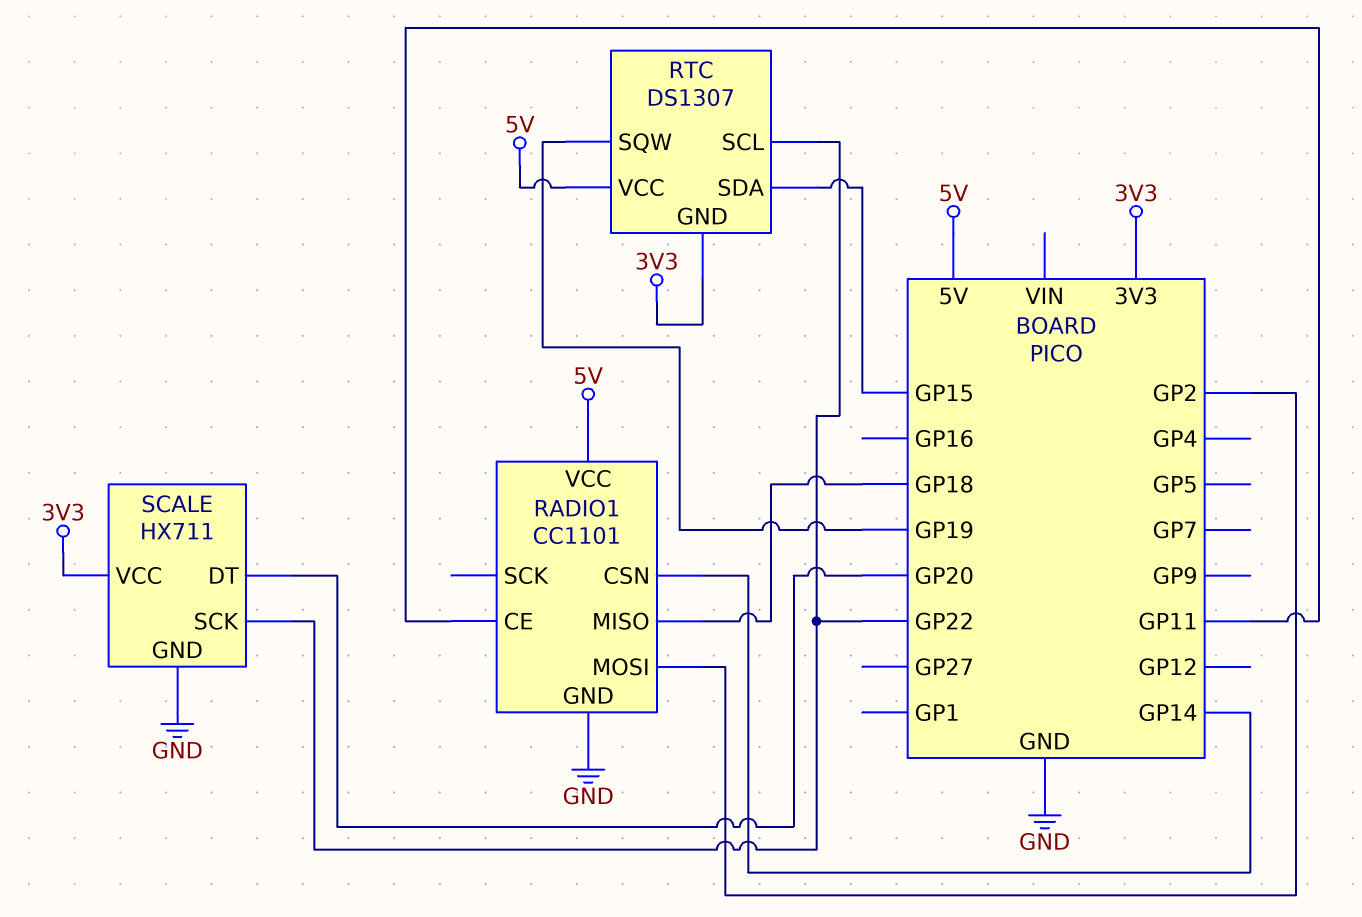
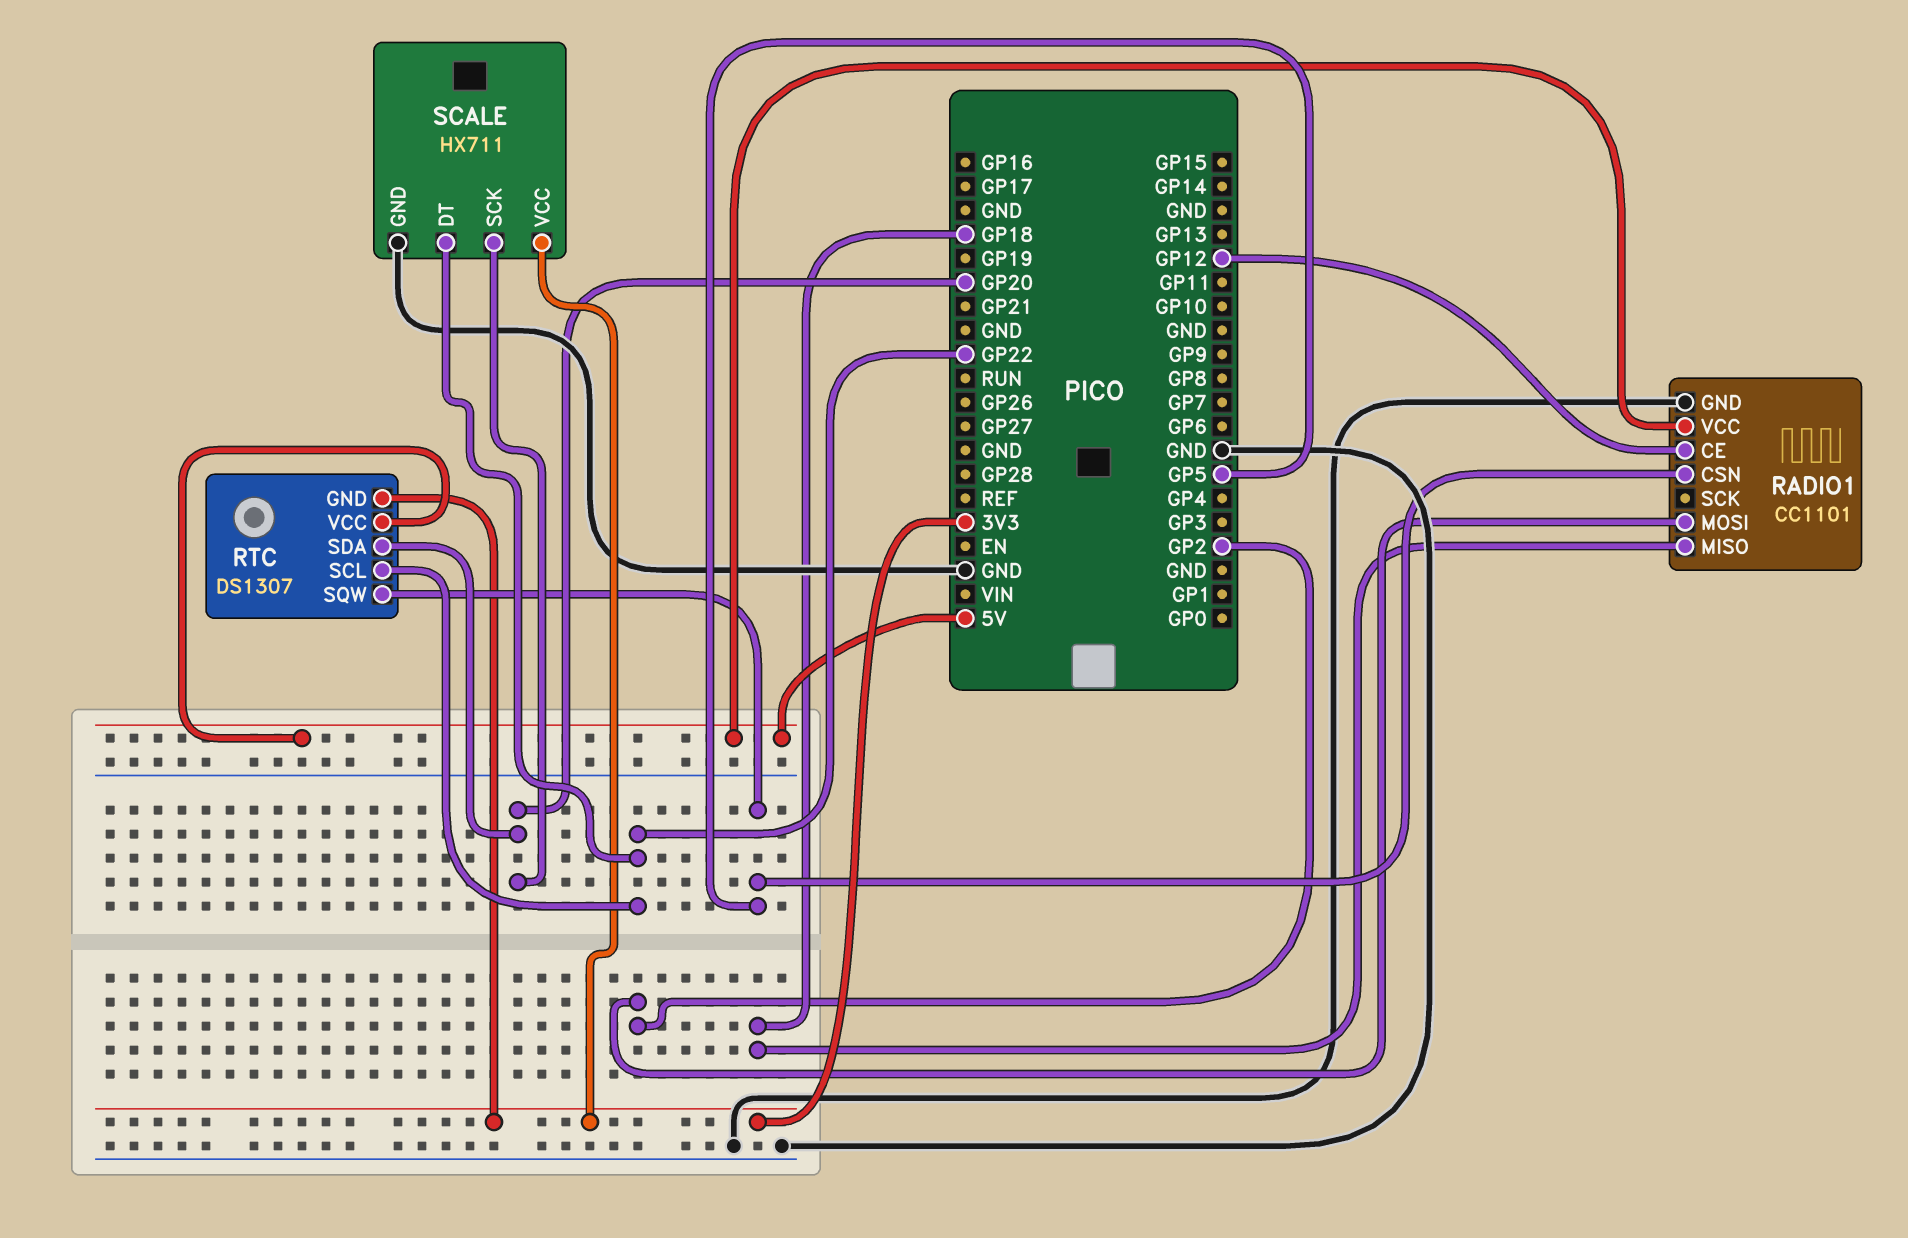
RADIO1 pin CE: GP11 -> GP12
RADIO1 pin CSN: GP14 -> GP5
RTC pin SDA: GP15 -> GP20
RTC pin SQW: GP19 -> GP5
SCALE pin DT: GP20 -> GP22
SCALE pin SCK: GP22 -> GP20

